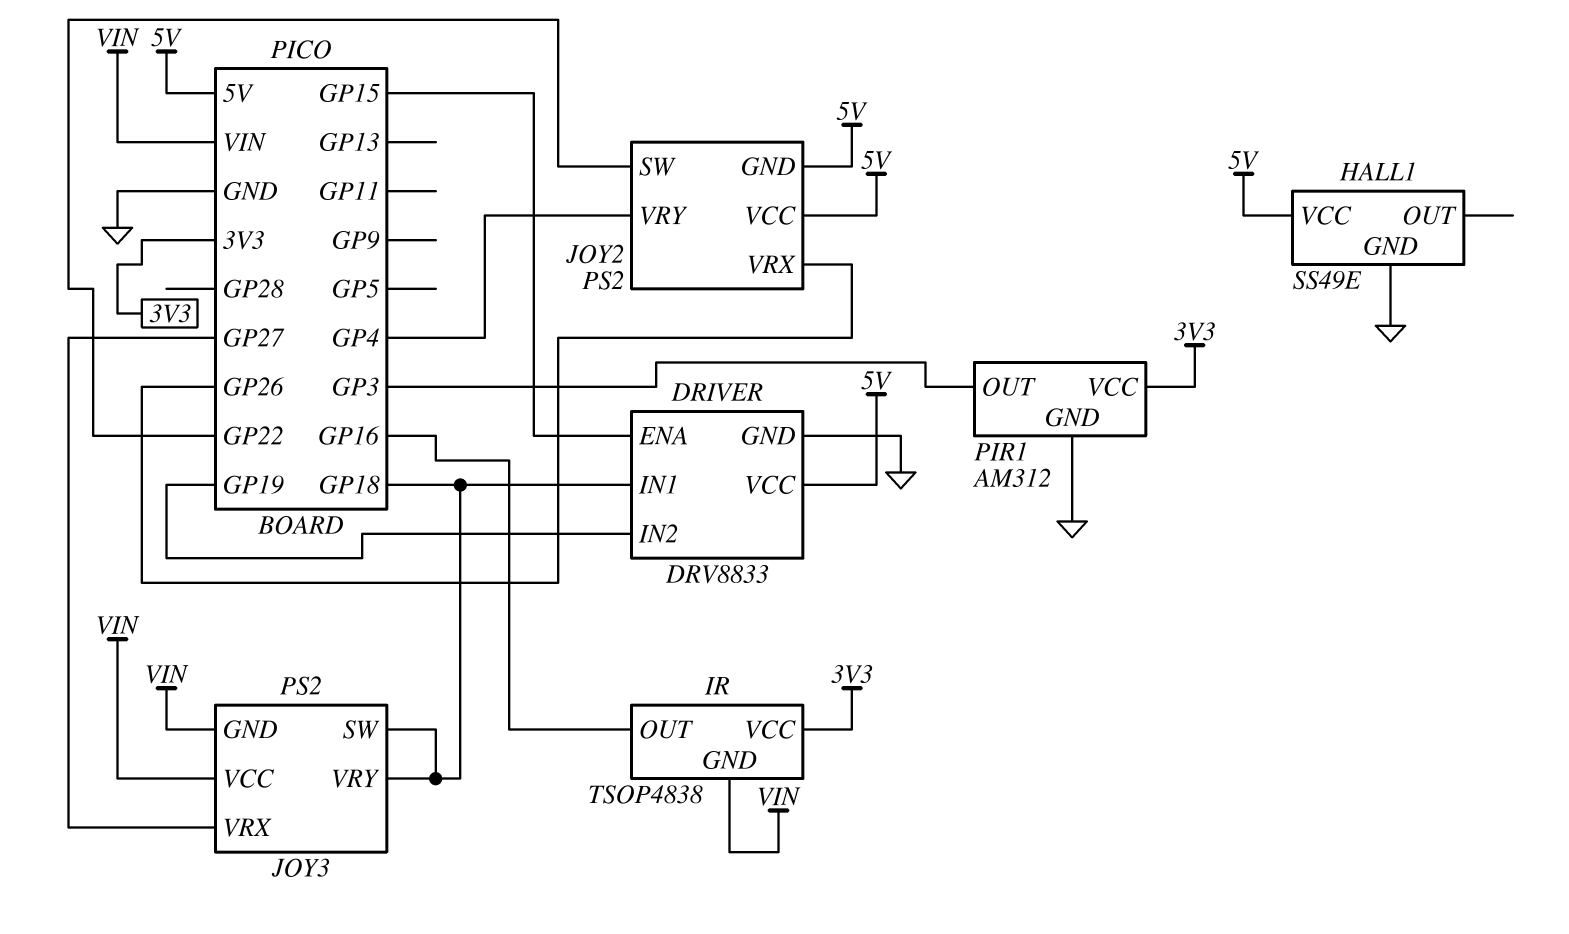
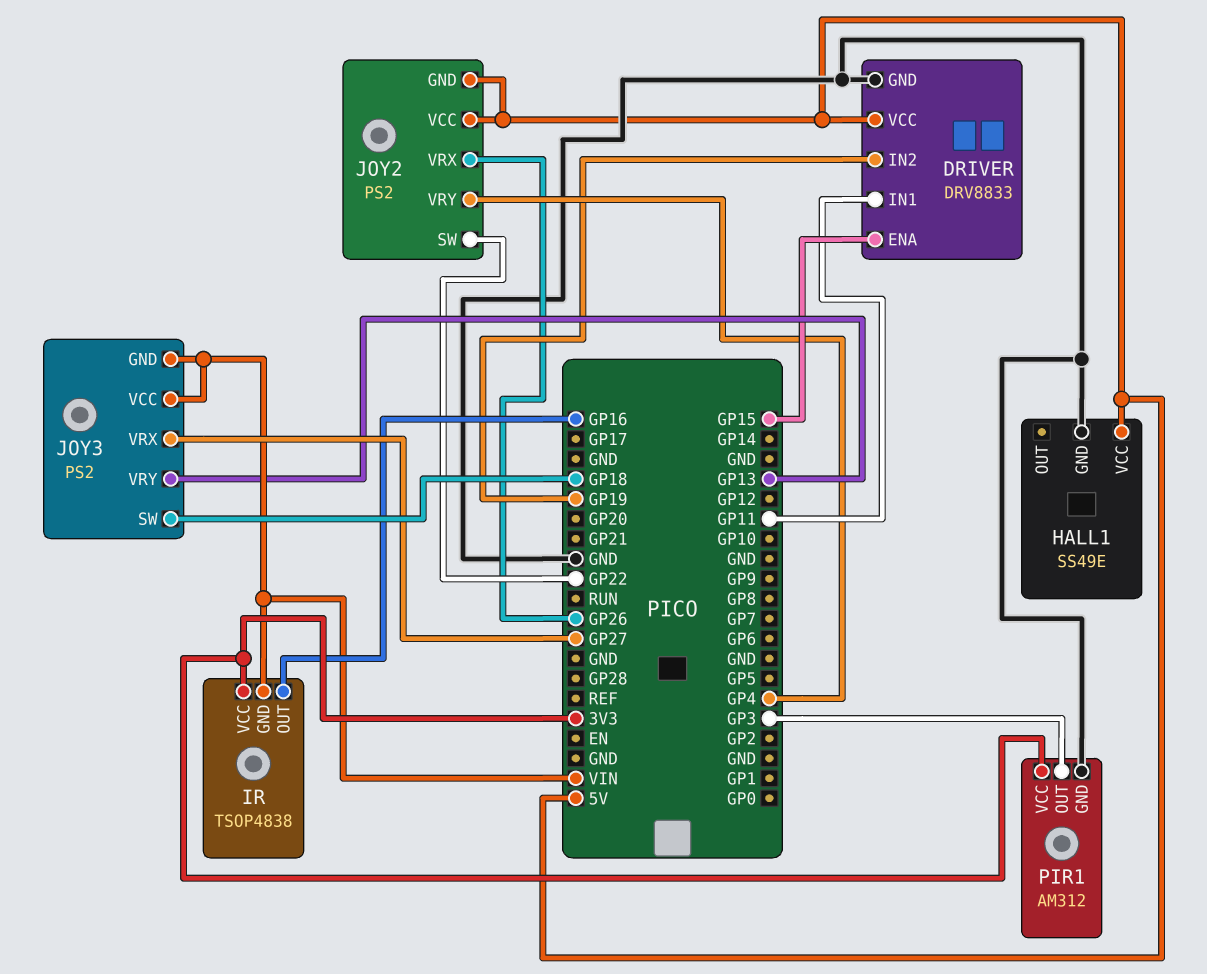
DRIVER pin IN1: GP18 -> GP11
JOY3 pin VRY: GP18 -> GP13

